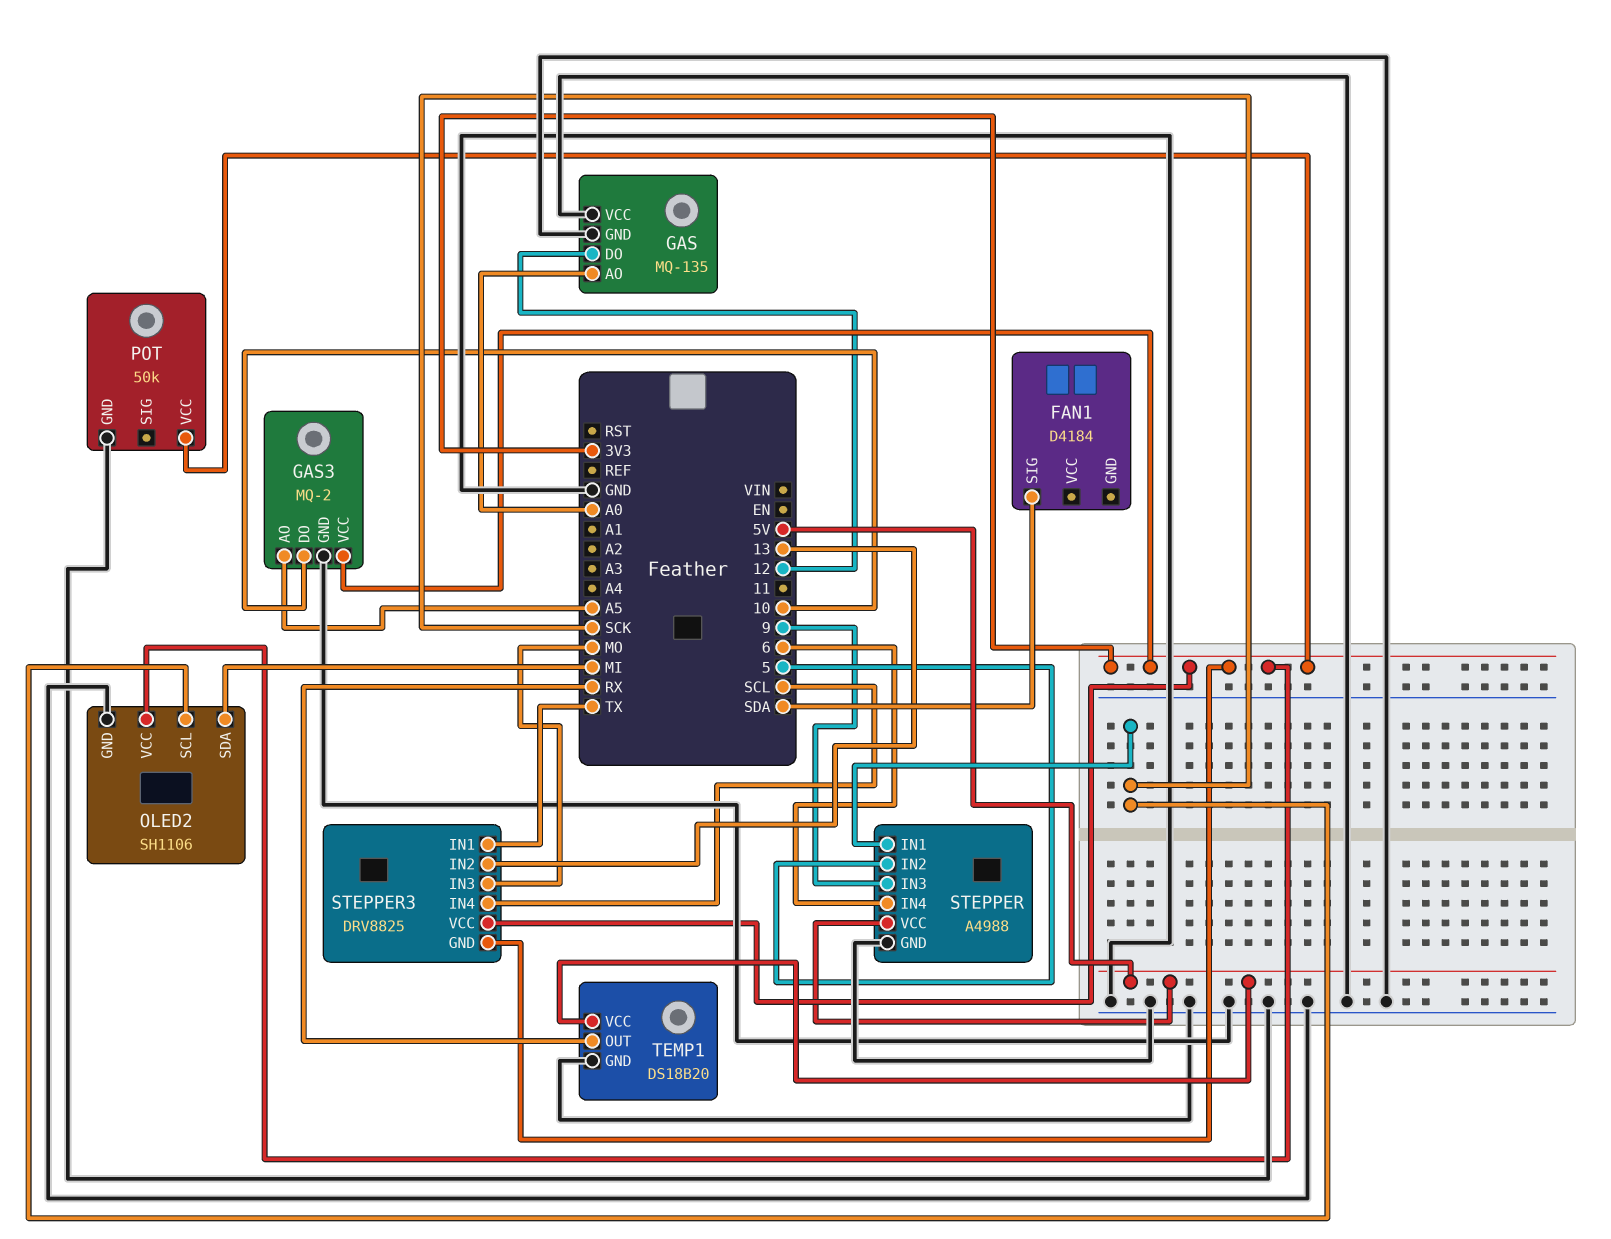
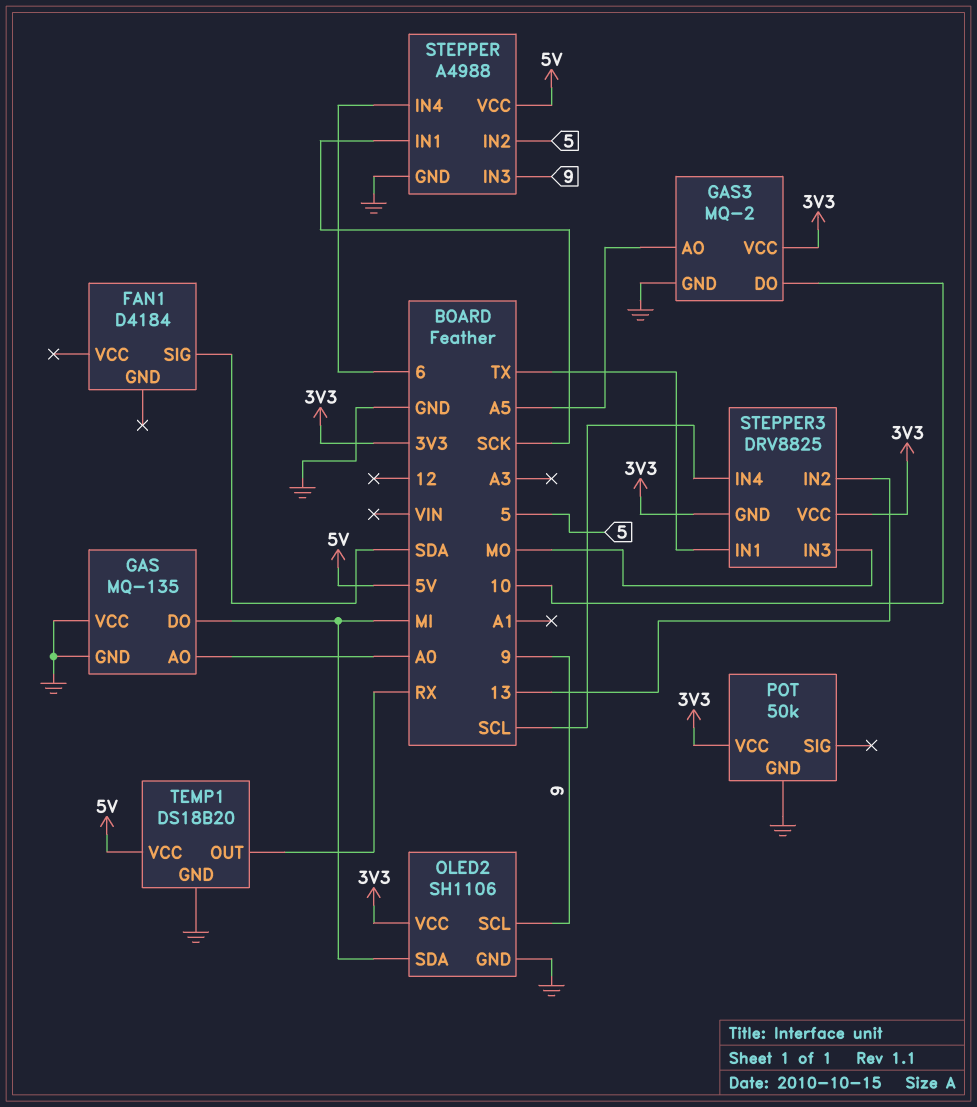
GAS pin DO: 12 -> MI
OLED2 pin SCL: SCK -> 9

